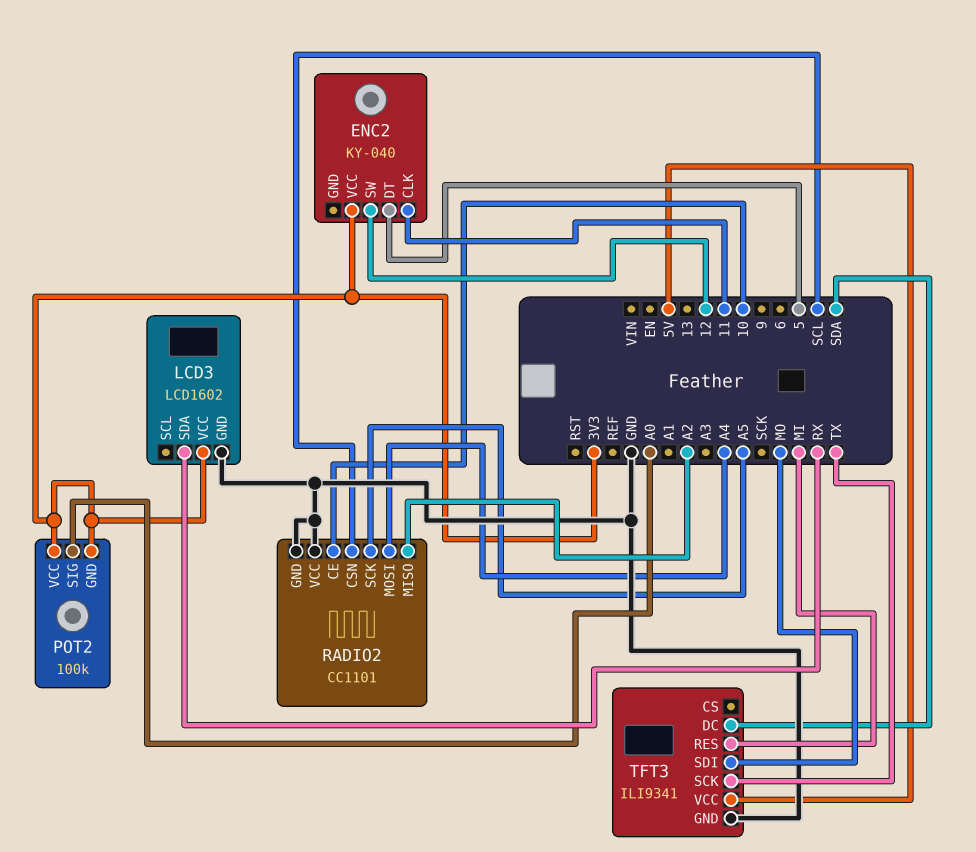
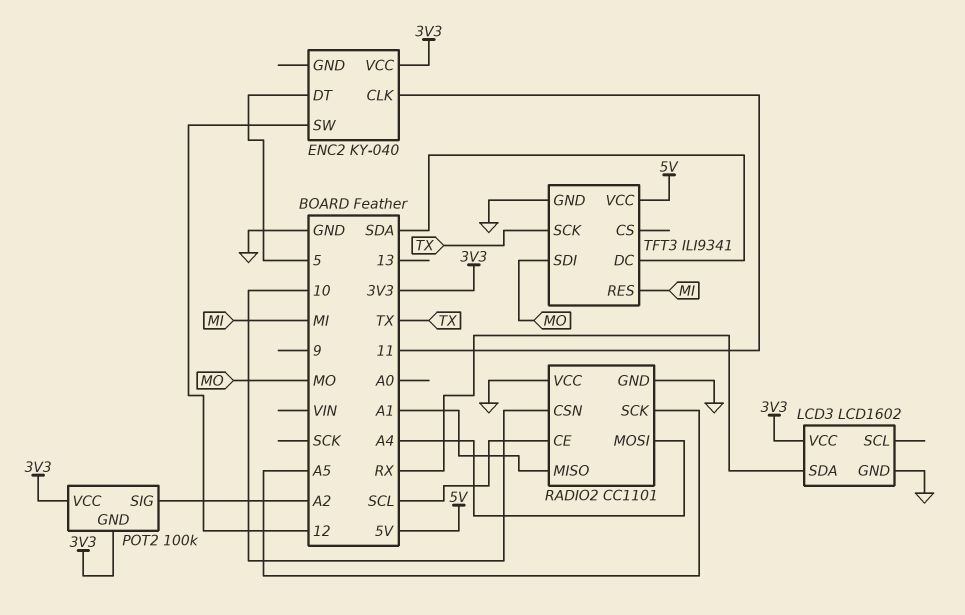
POT2 pin SIG: A0 -> A2
RADIO2 pin CE: 10 -> SCL
RADIO2 pin CSN: SCL -> 10
RADIO2 pin MISO: A2 -> A1

